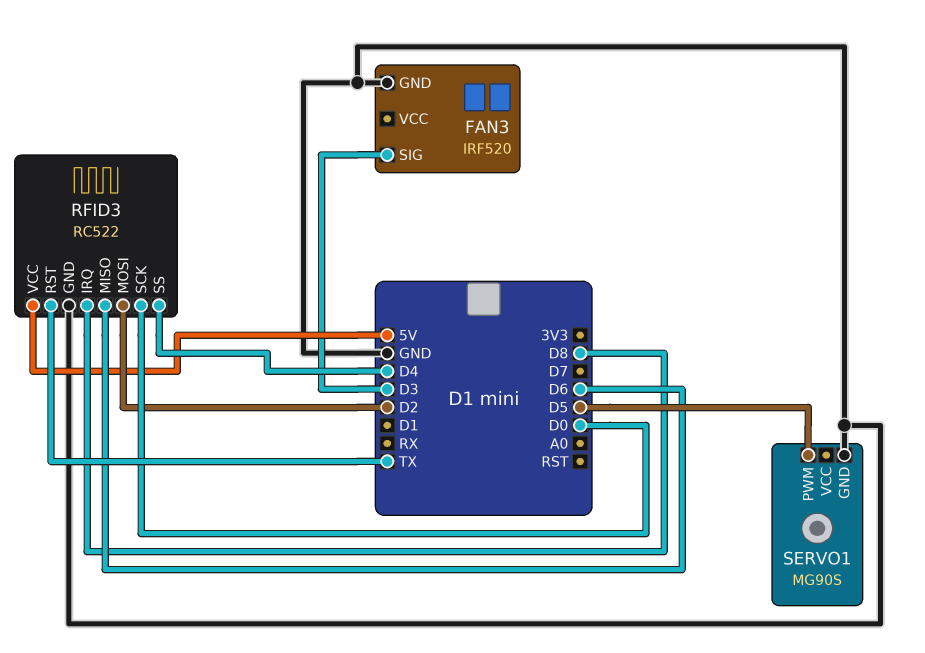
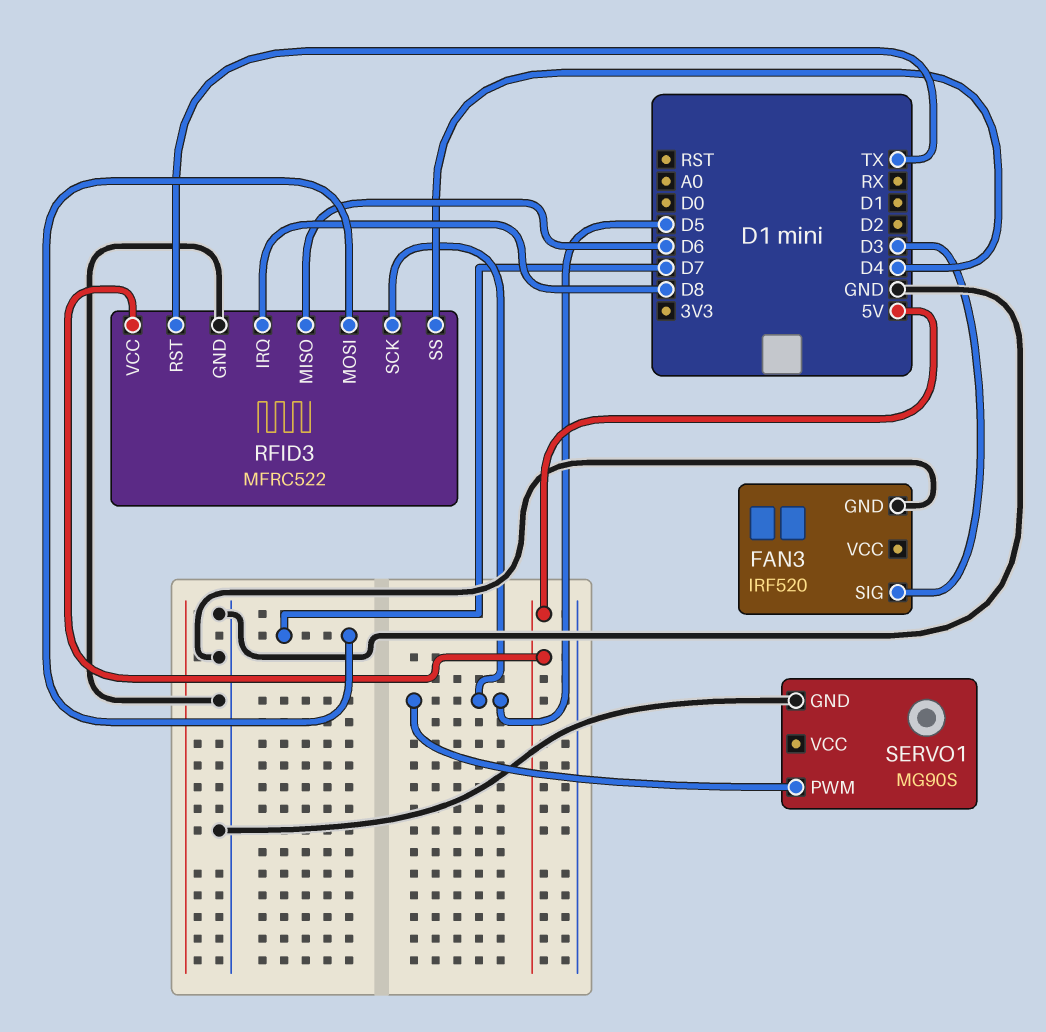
RFID3: RC522 -> MFRC522
RFID3 pin MOSI: D2 -> D7
RFID3 pin SCK: D0 -> D5

